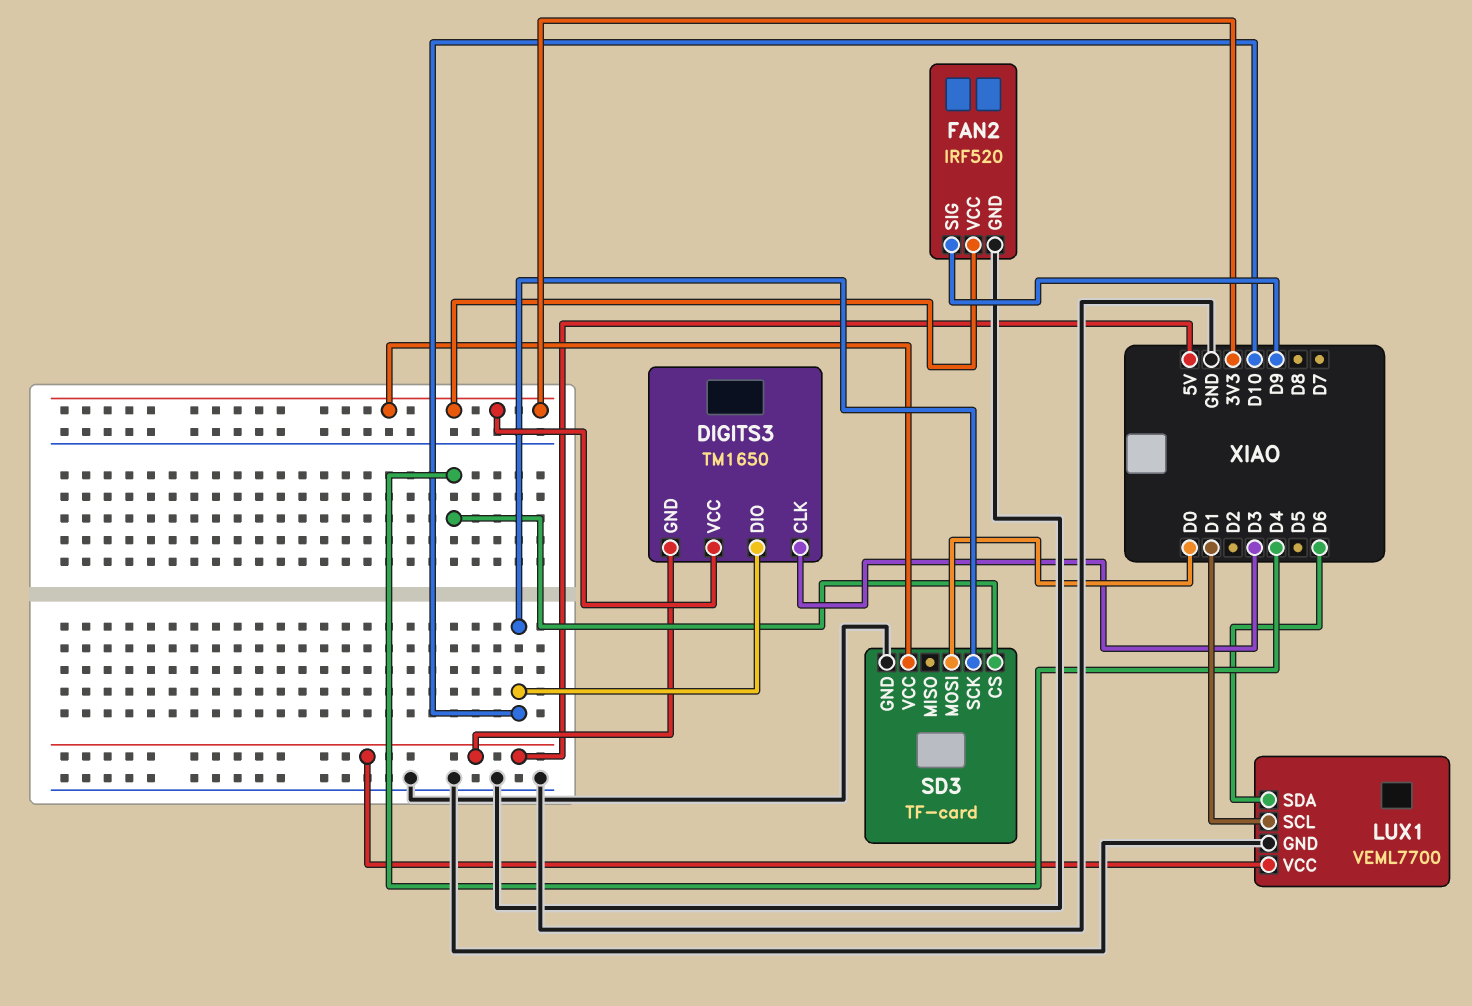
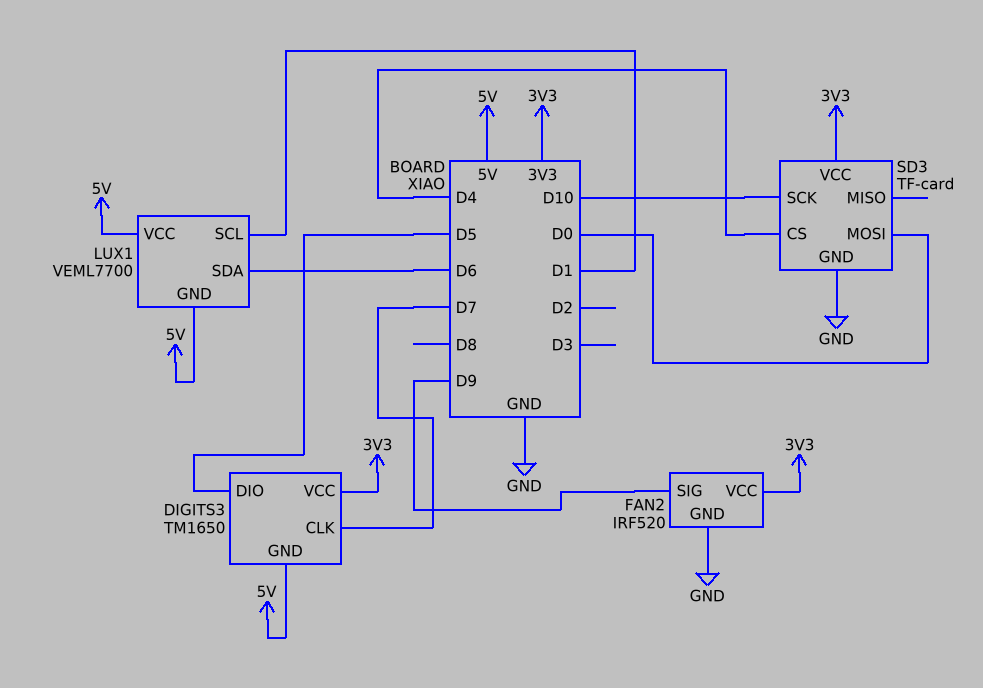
DIGITS3 pin CLK: D3 -> D7
DIGITS3 pin DIO: D10 -> D5
LUX1 pin GND: GND -> 5V

